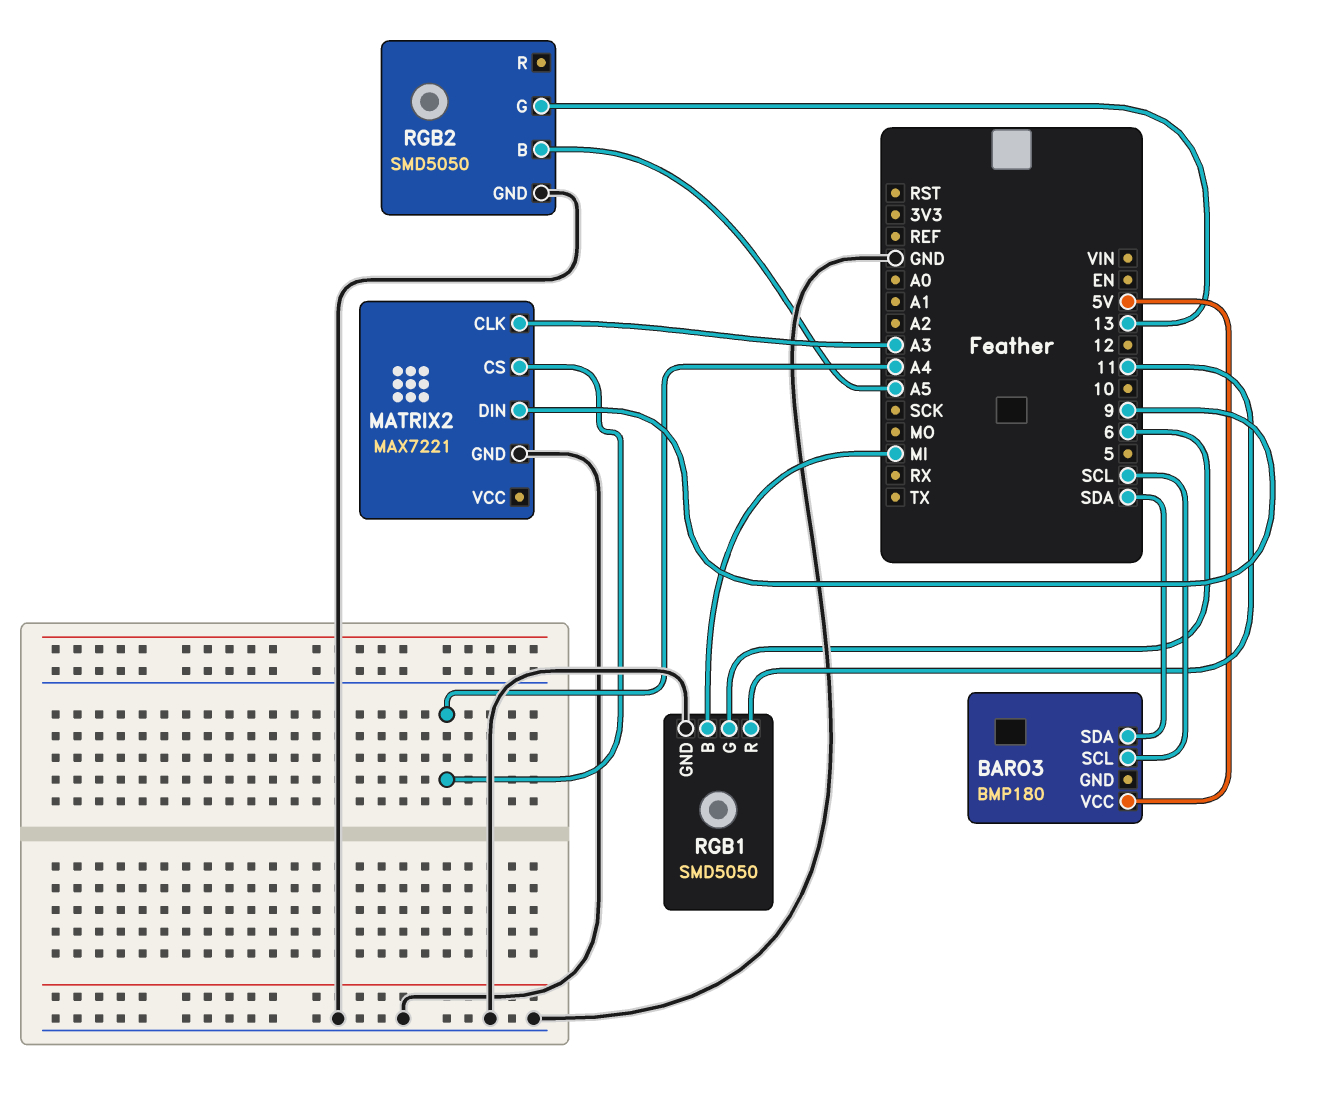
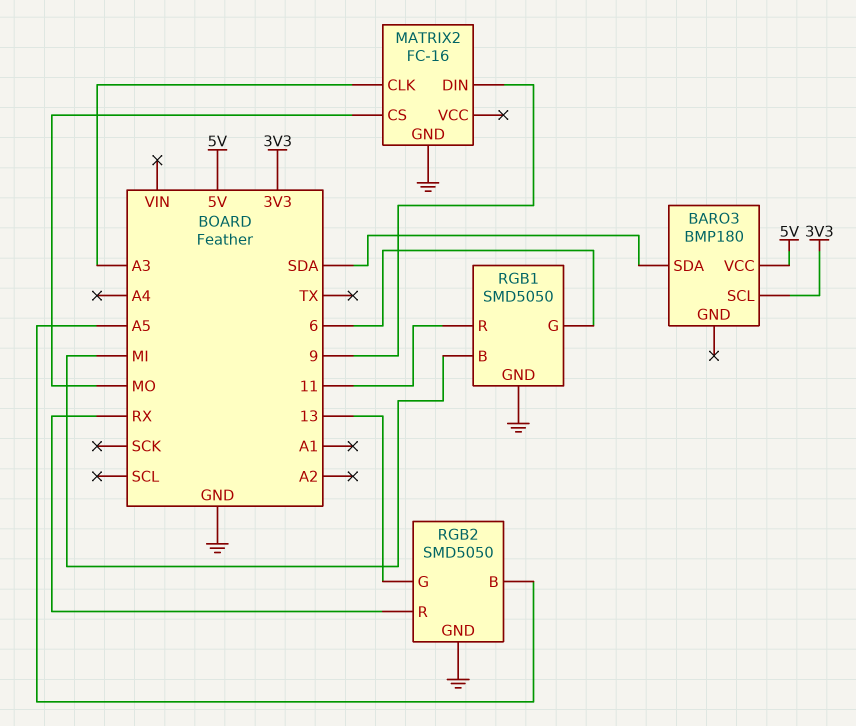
BARO3 pin SCL: SCL -> 3V3
MATRIX2: MAX7221 -> FC-16
MATRIX2 pin CS: A4 -> MO
RGB2 pin R: none -> RX

